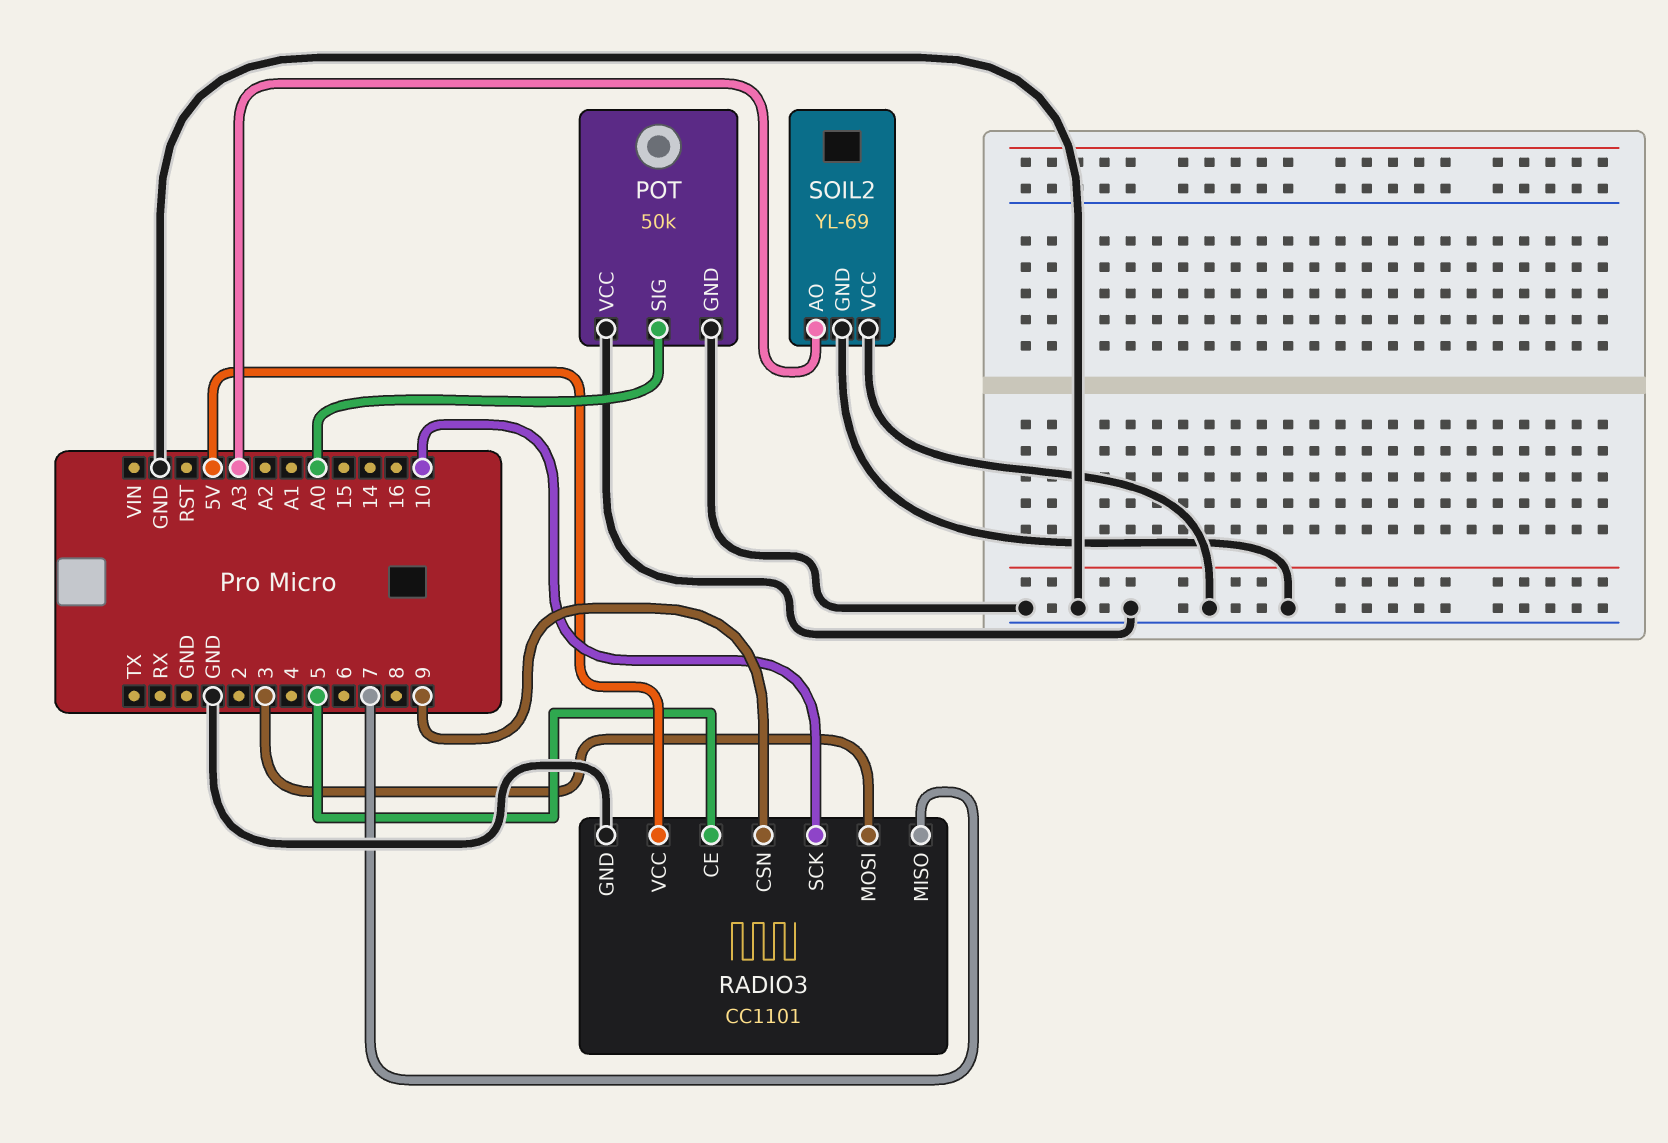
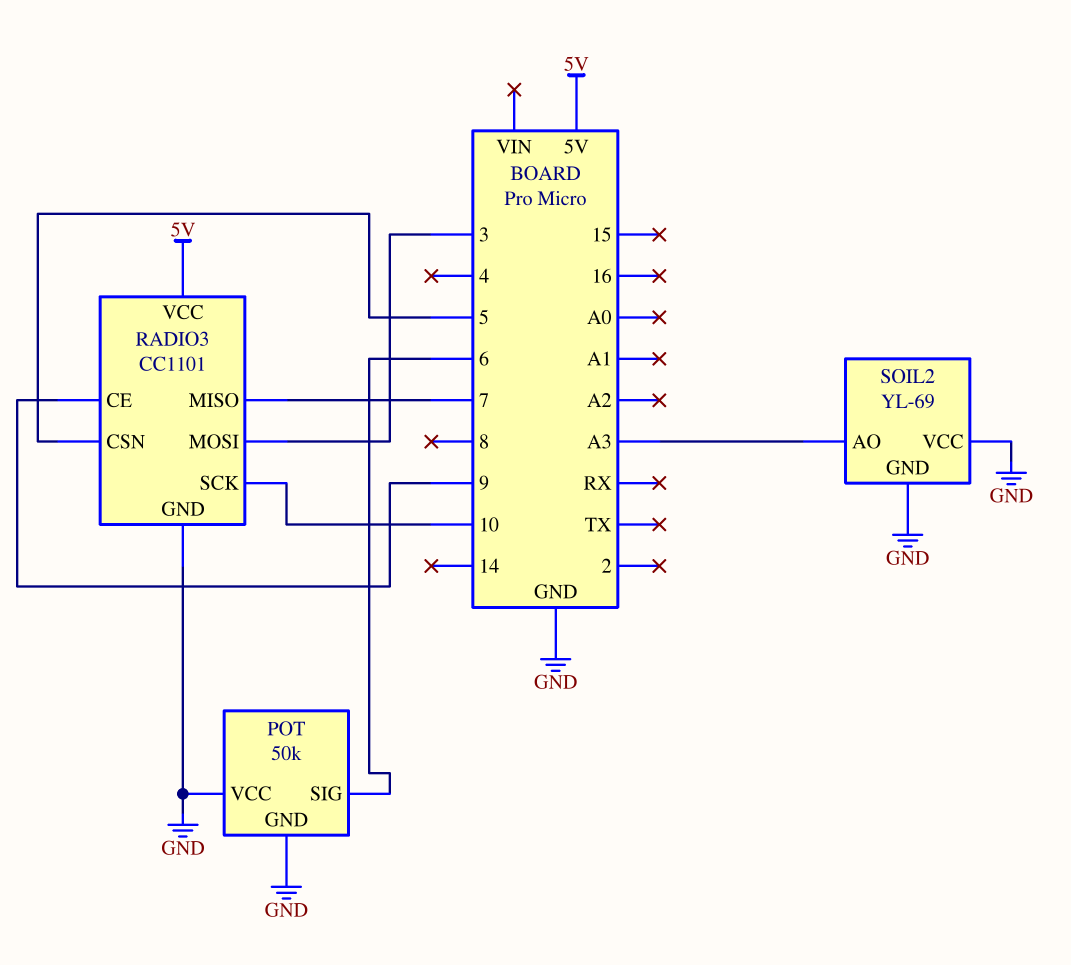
POT pin SIG: A0 -> 6
RADIO3 pin CE: 5 -> 9
RADIO3 pin CSN: 9 -> 5

